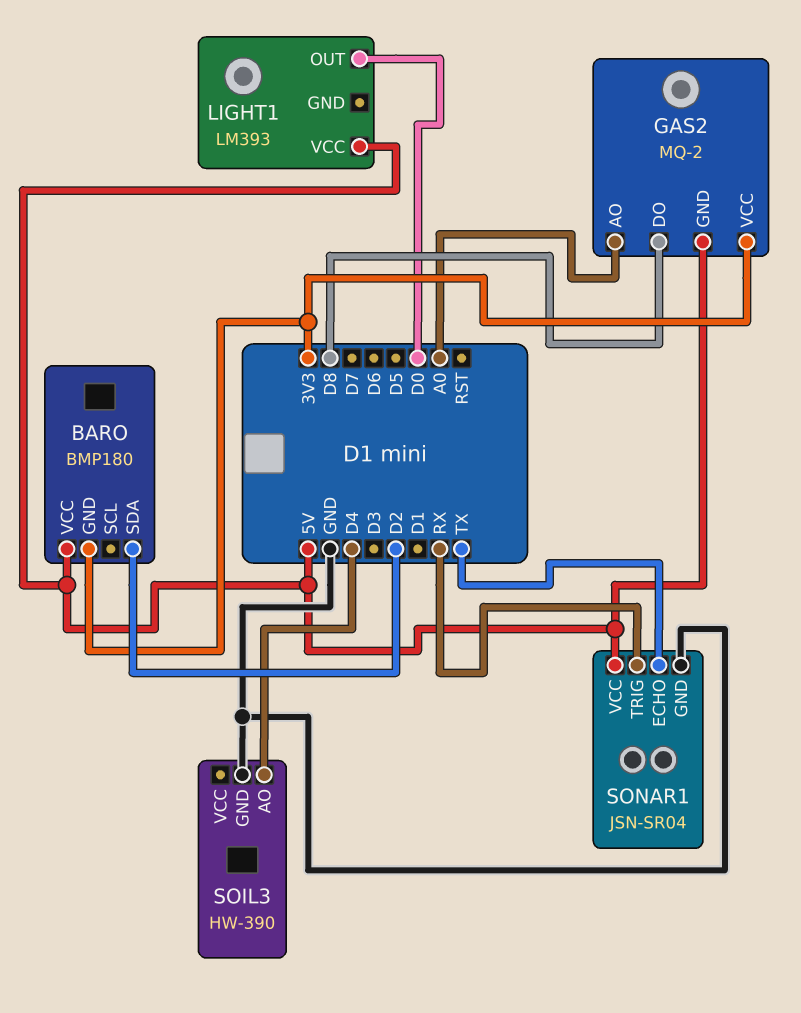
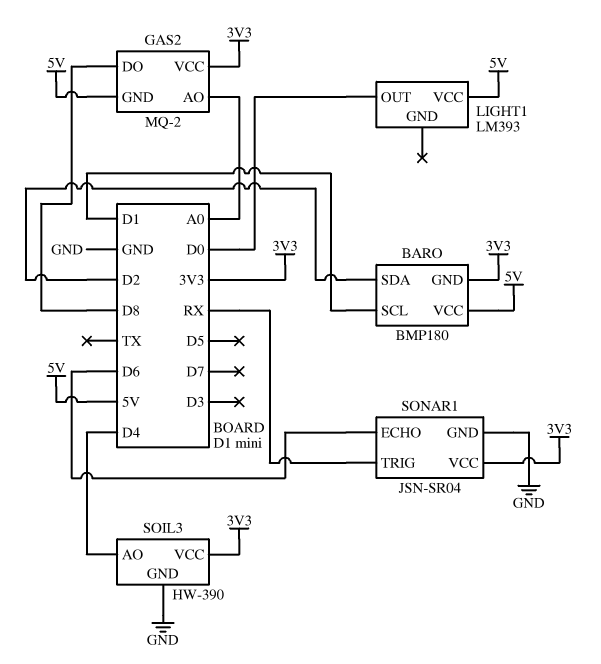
BARO pin SCL: none -> D1
SOIL3 pin VCC: none -> 3V3
SONAR1 pin ECHO: TX -> D6
SONAR1 pin VCC: 5V -> 3V3

